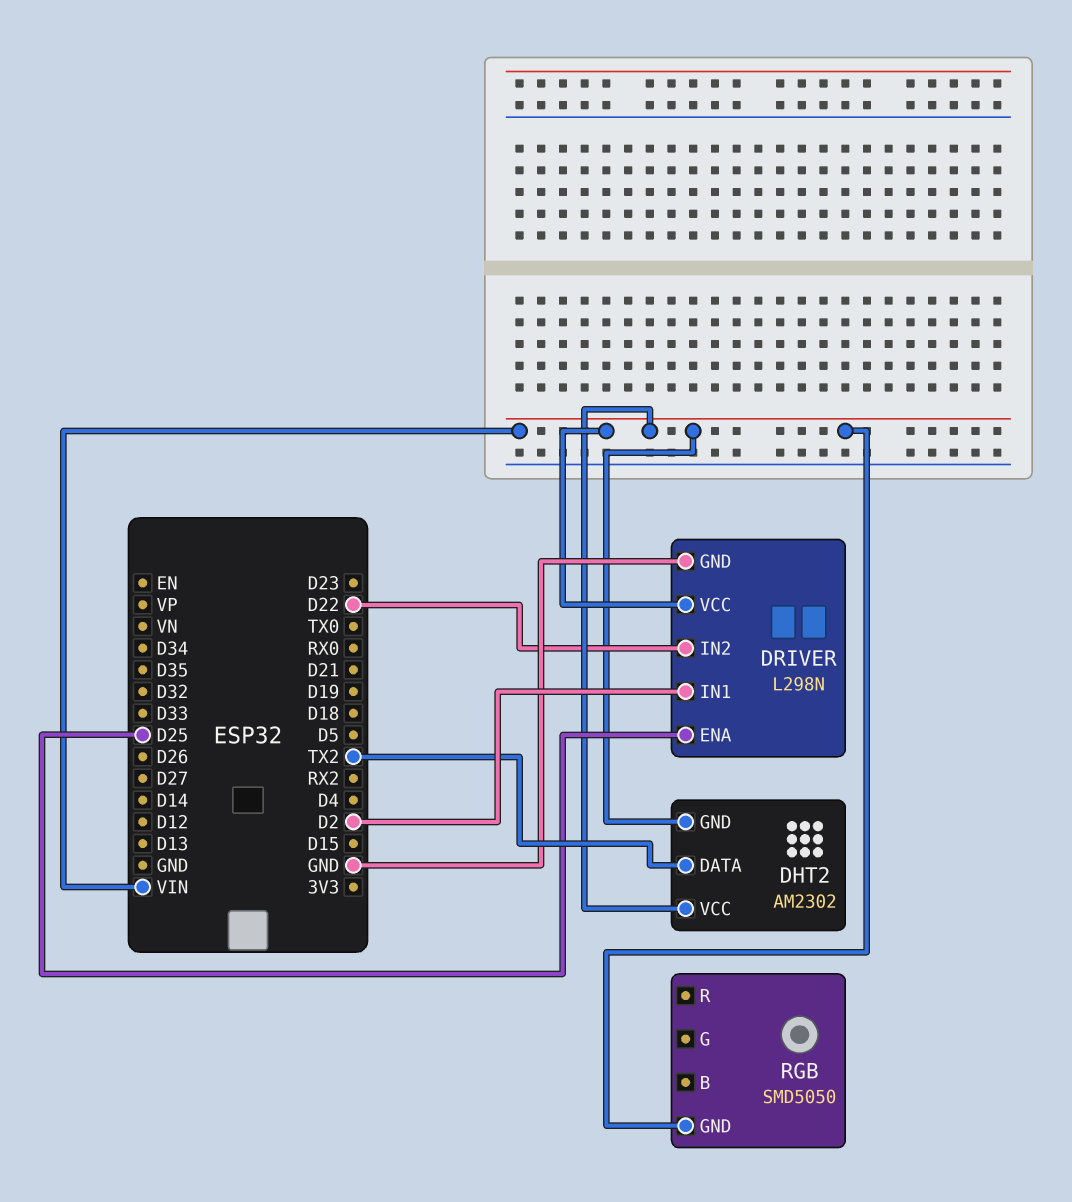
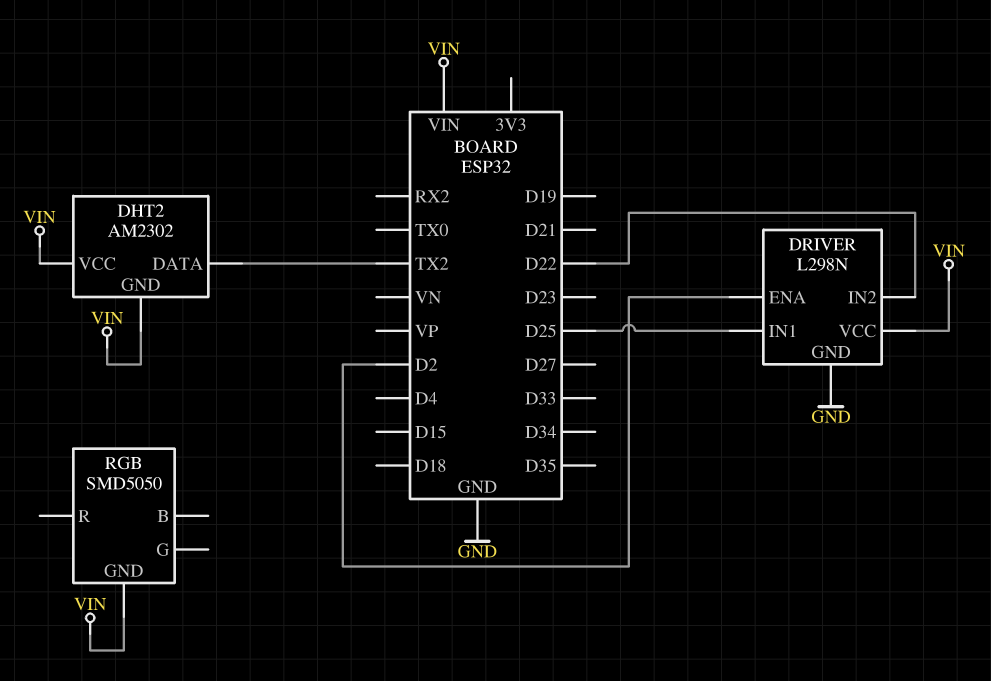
DRIVER pin ENA: D25 -> D2
DRIVER pin IN1: D2 -> D25

